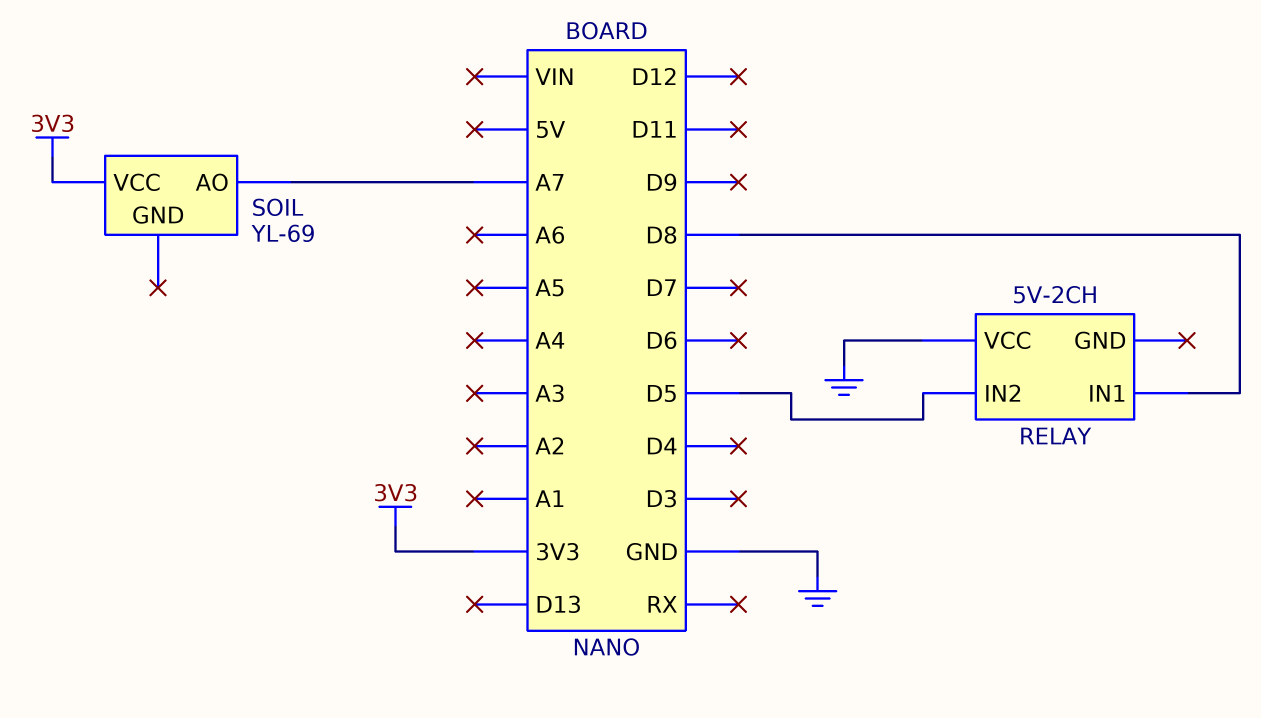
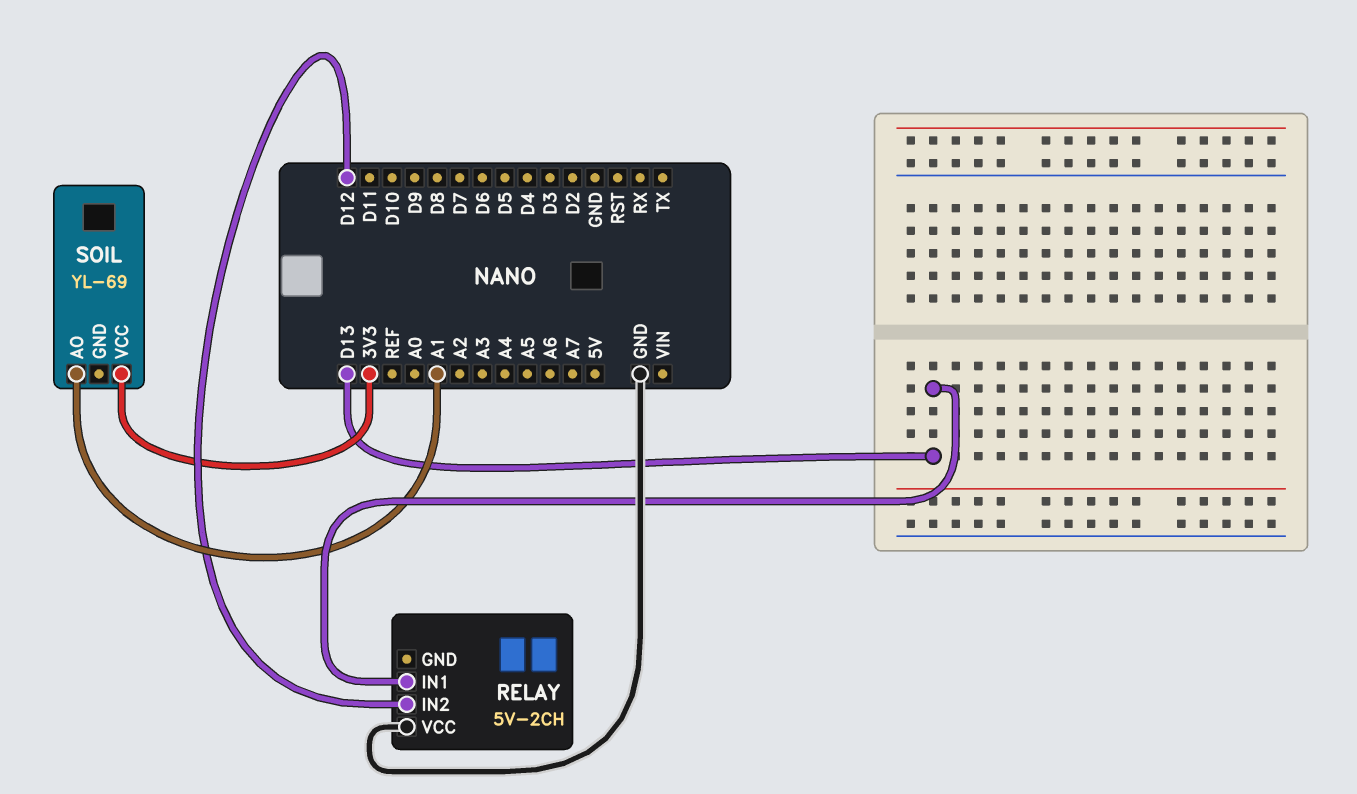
RELAY pin IN1: D8 -> D13
RELAY pin IN2: D5 -> D12
SOIL pin AO: A7 -> A1

